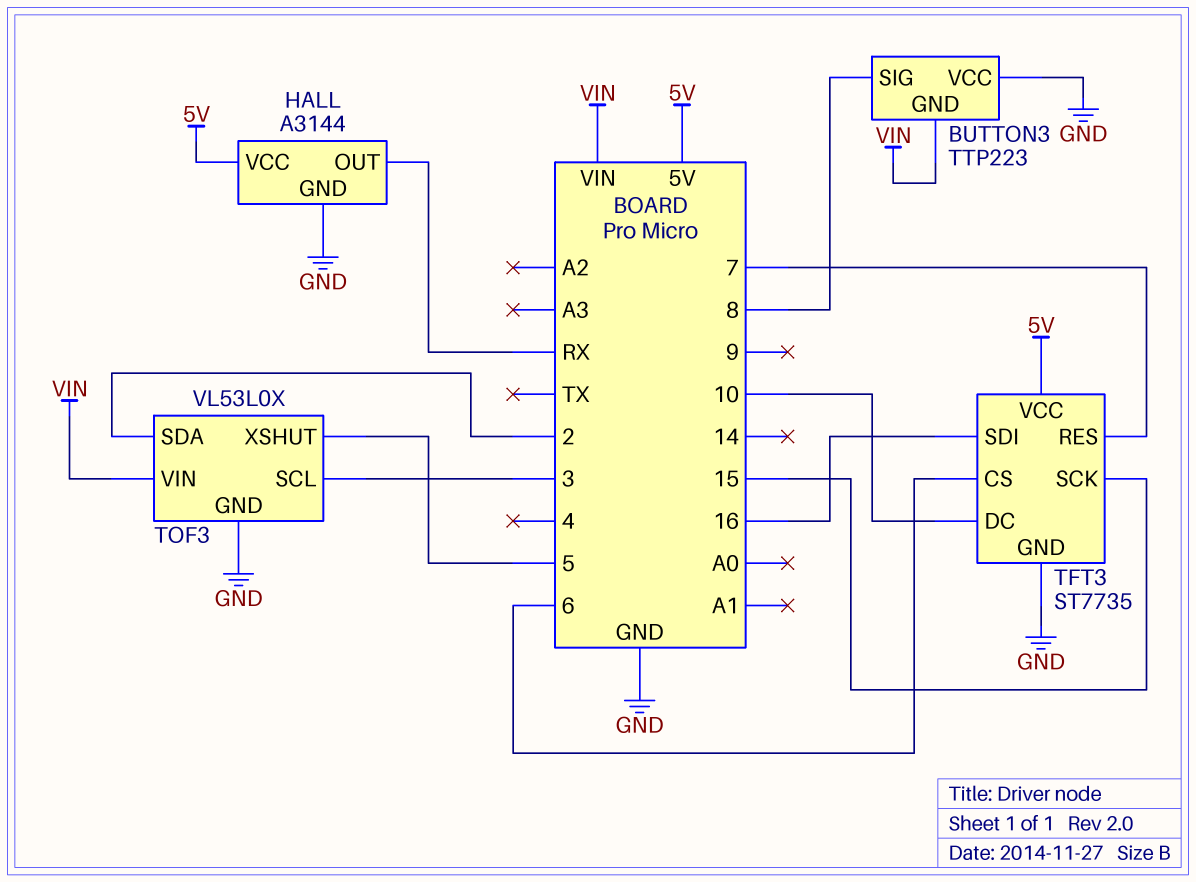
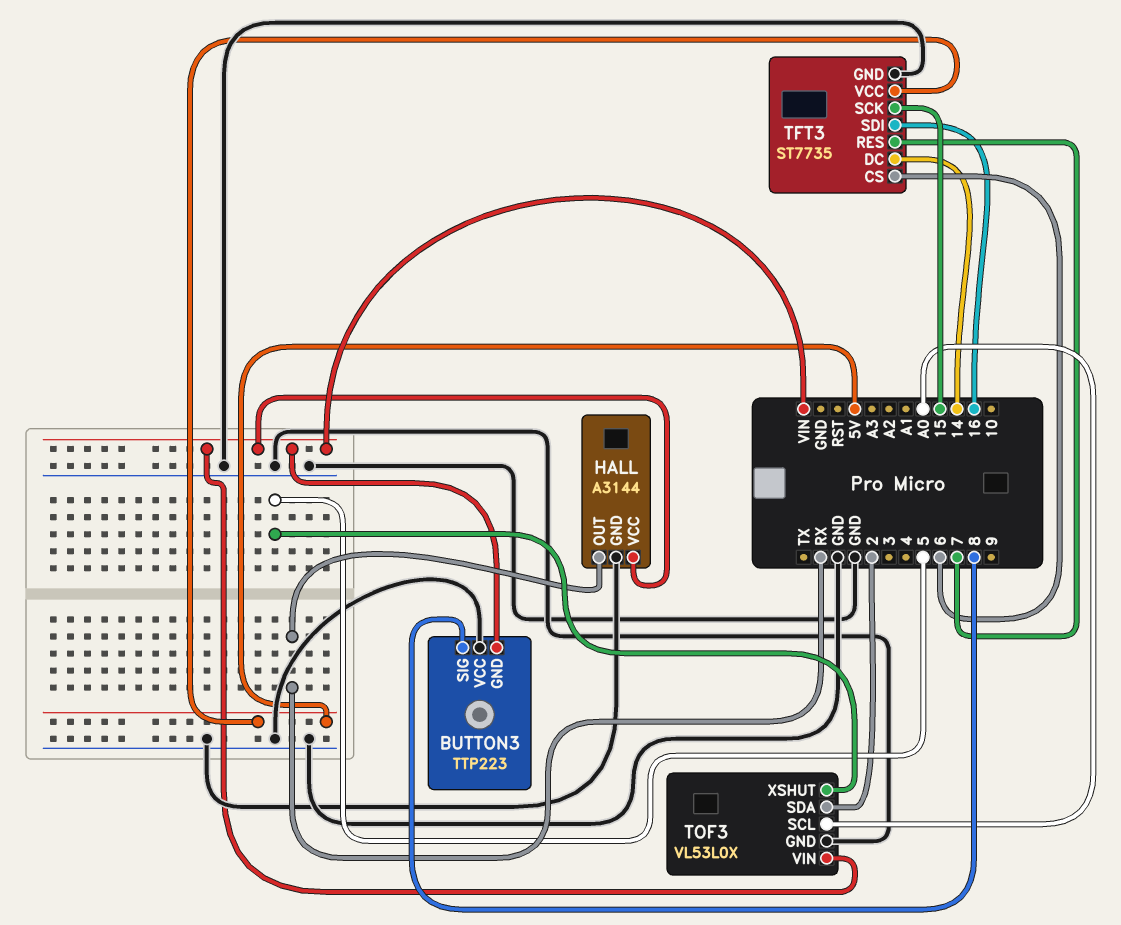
HALL pin VCC: 5V -> VIN
TFT3 pin DC: 10 -> 14
TOF3 pin SCL: 3 -> A0

